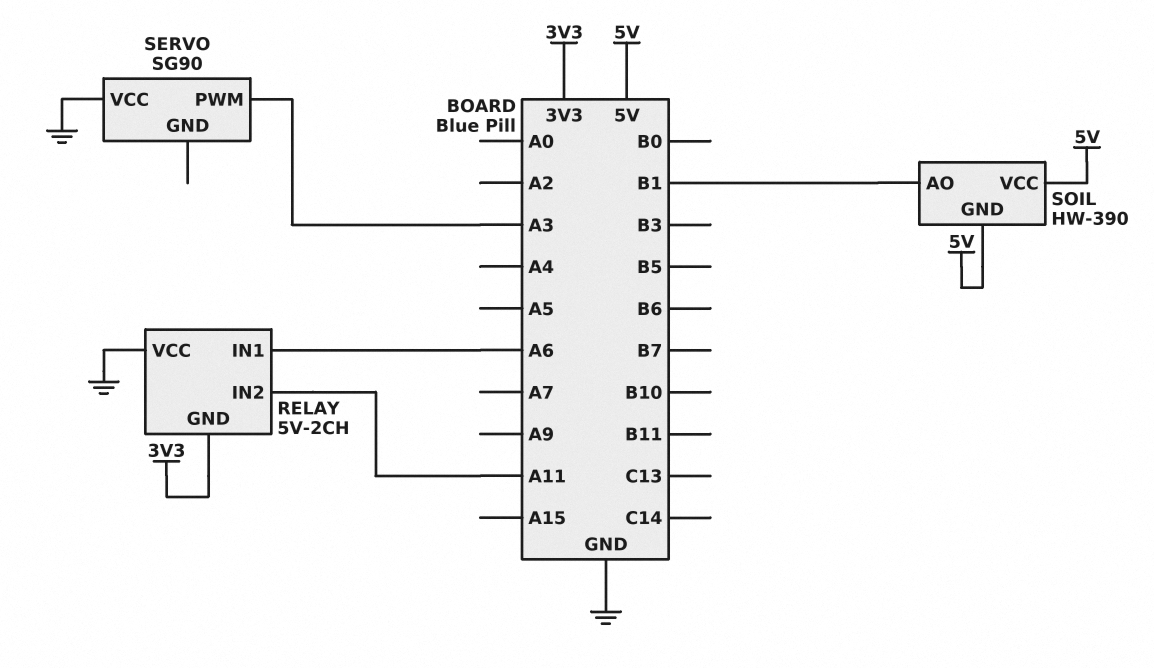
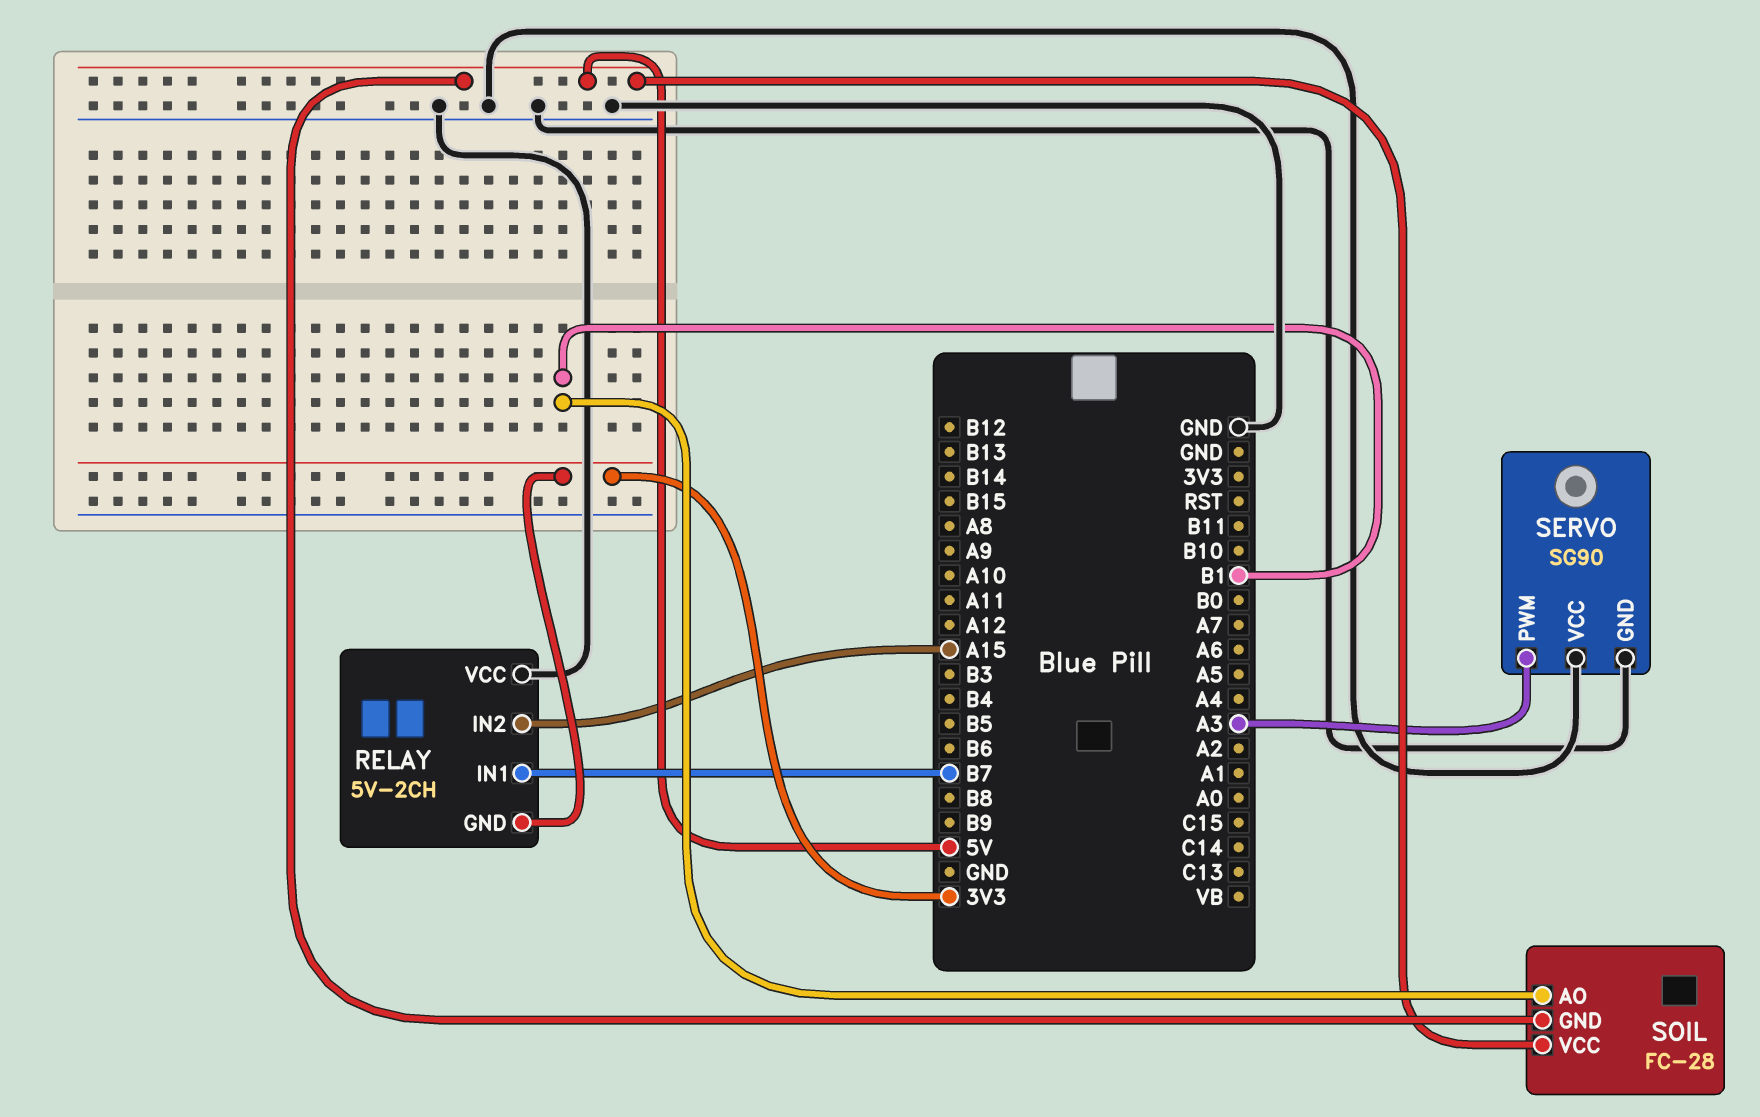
RELAY pin IN1: A6 -> B7
RELAY pin IN2: A11 -> A15
SERVO pin GND: none -> GND
SOIL: HW-390 -> FC-28

